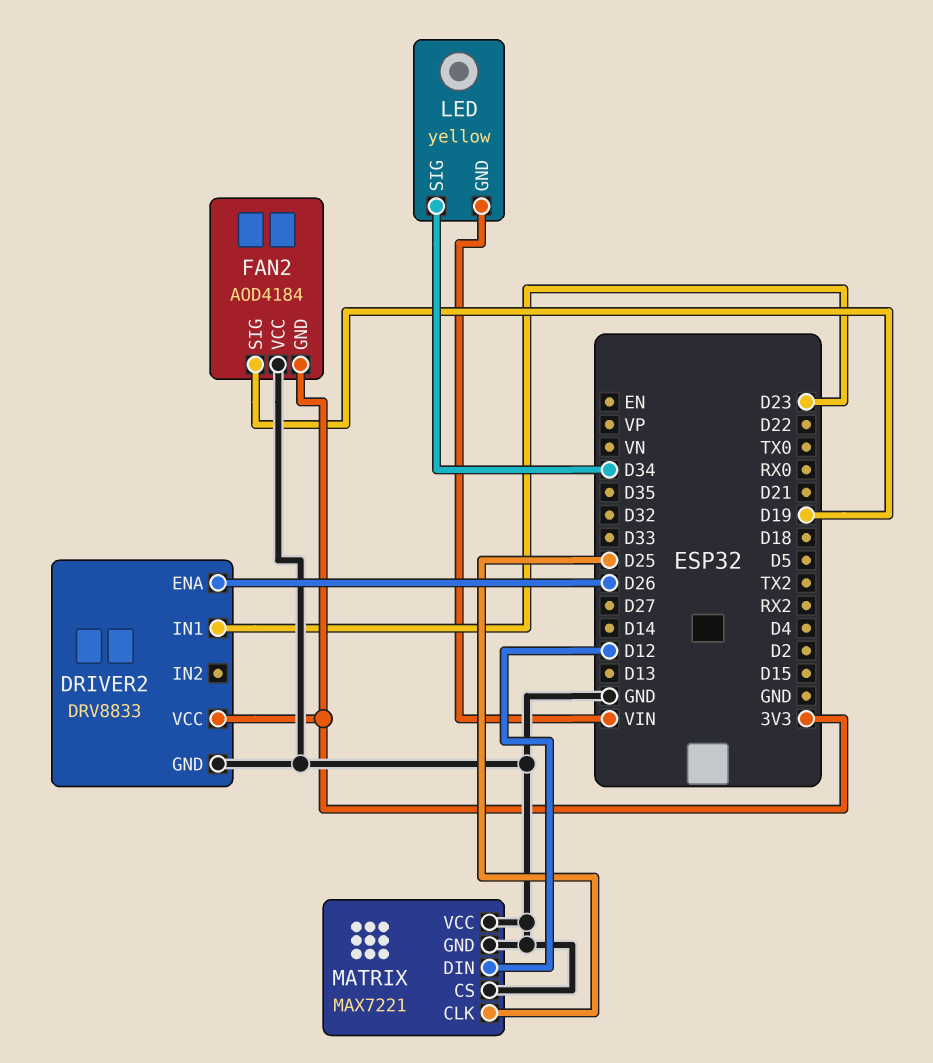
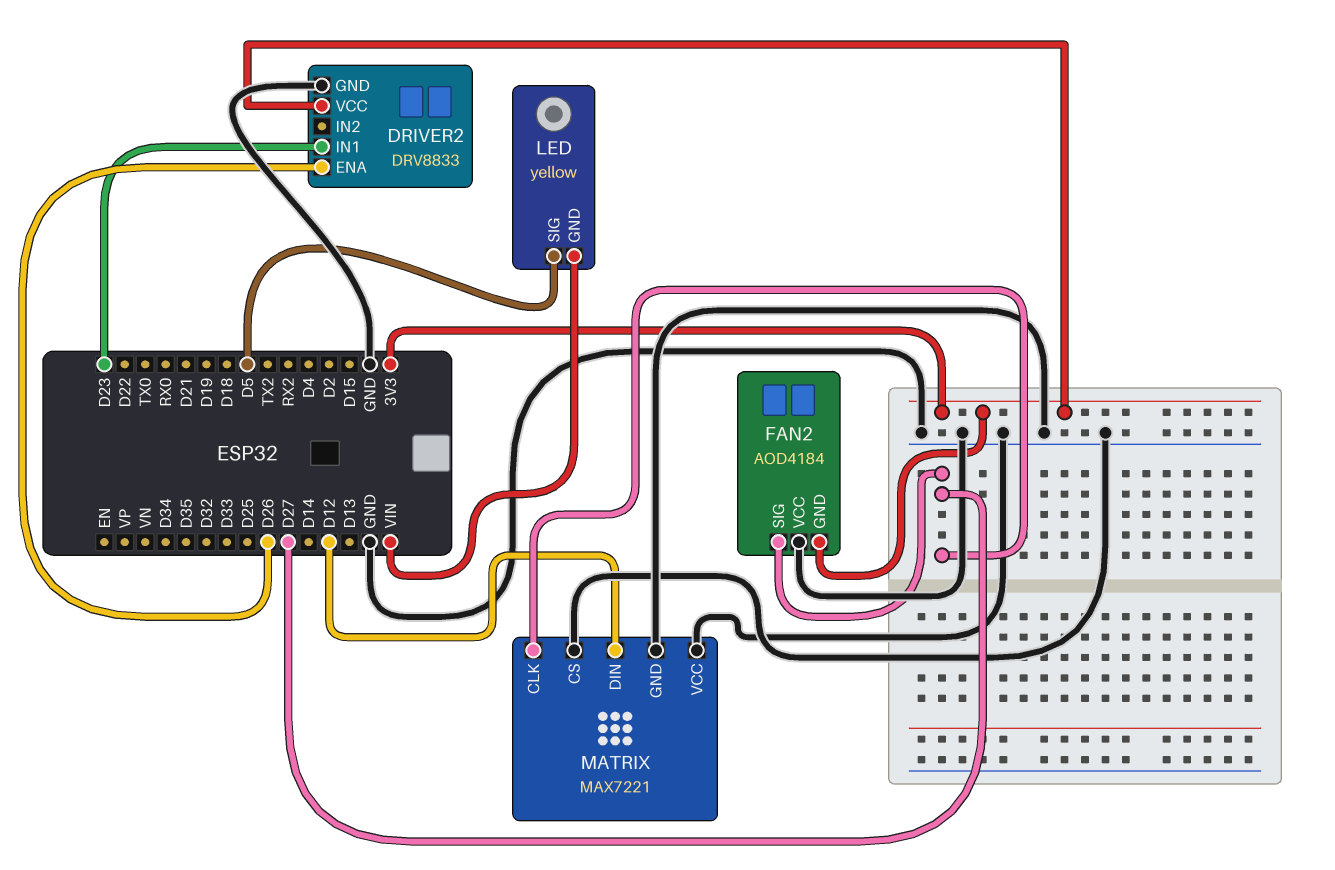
FAN2 pin SIG: D19 -> D27
LED pin SIG: D34 -> D5
MATRIX pin CLK: D25 -> D27

